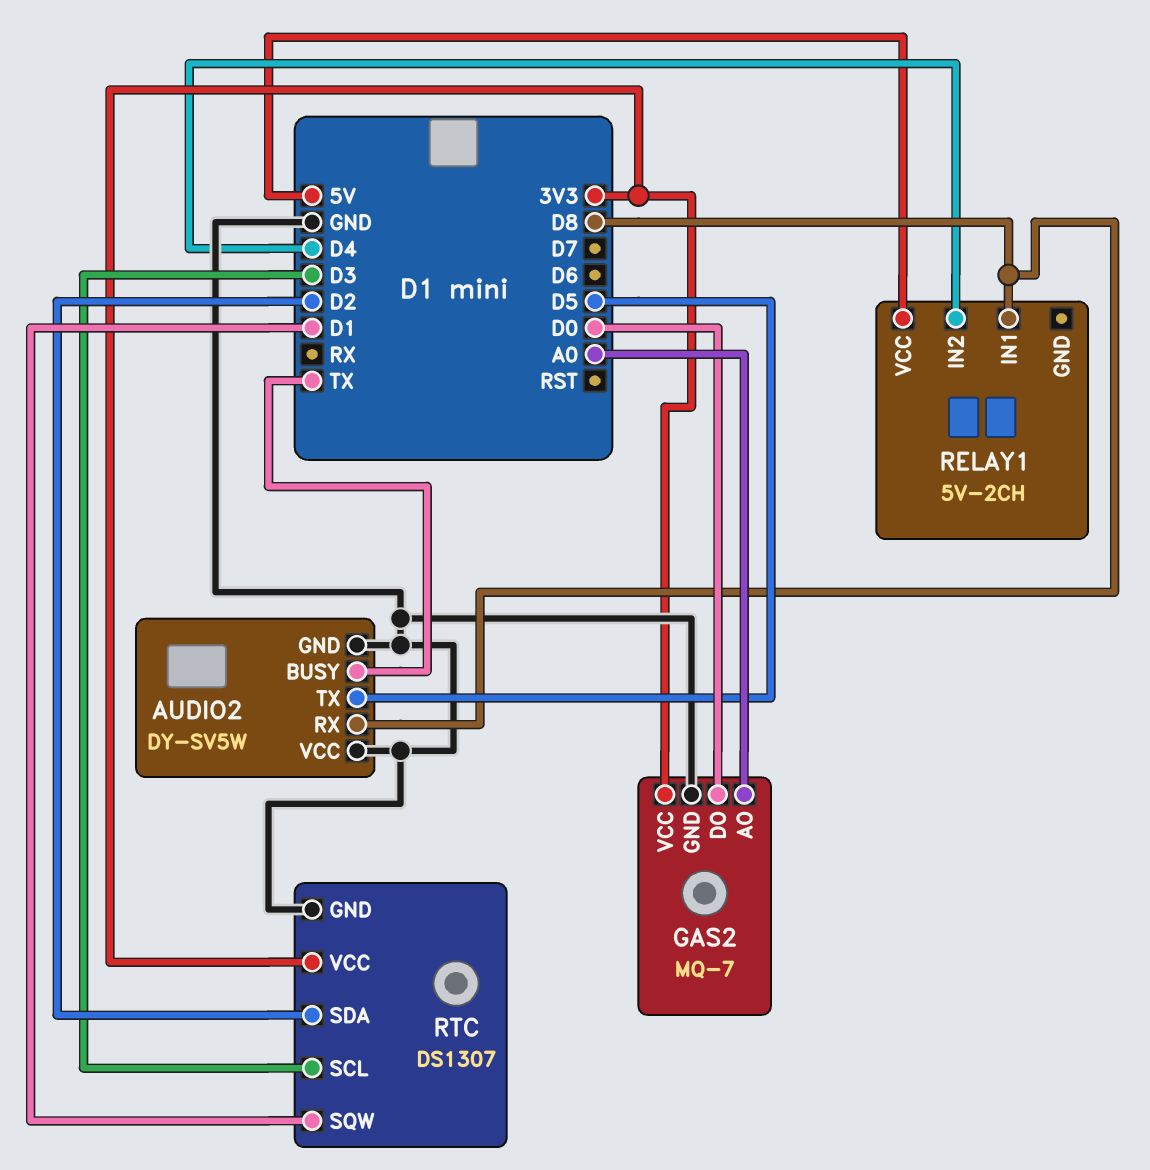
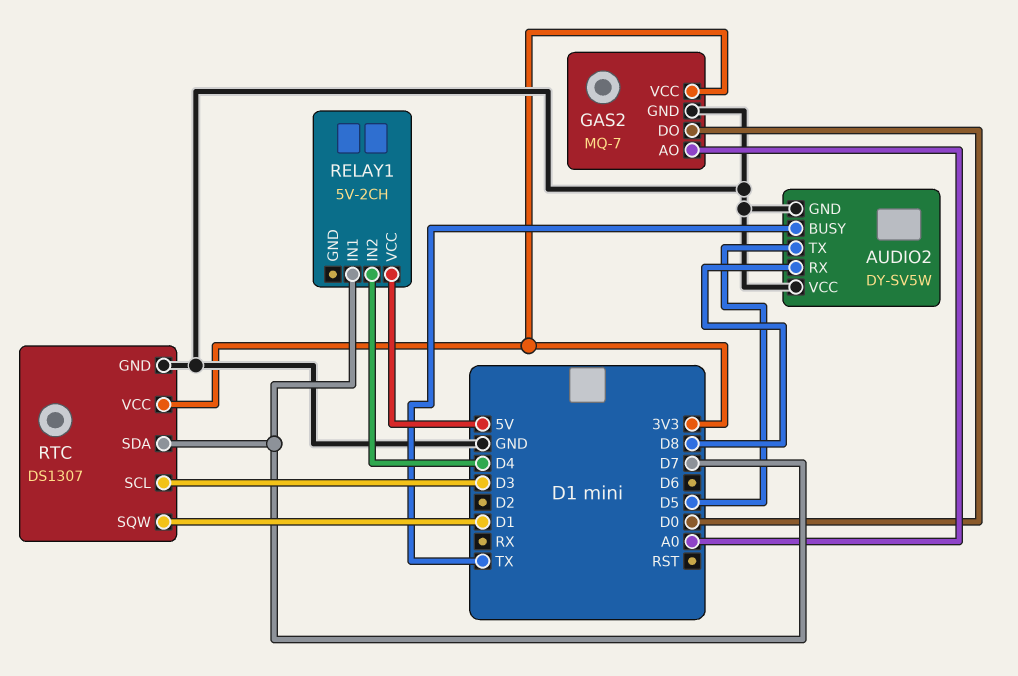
RELAY1 pin IN1: D8 -> D7
RTC pin SDA: D2 -> D7

